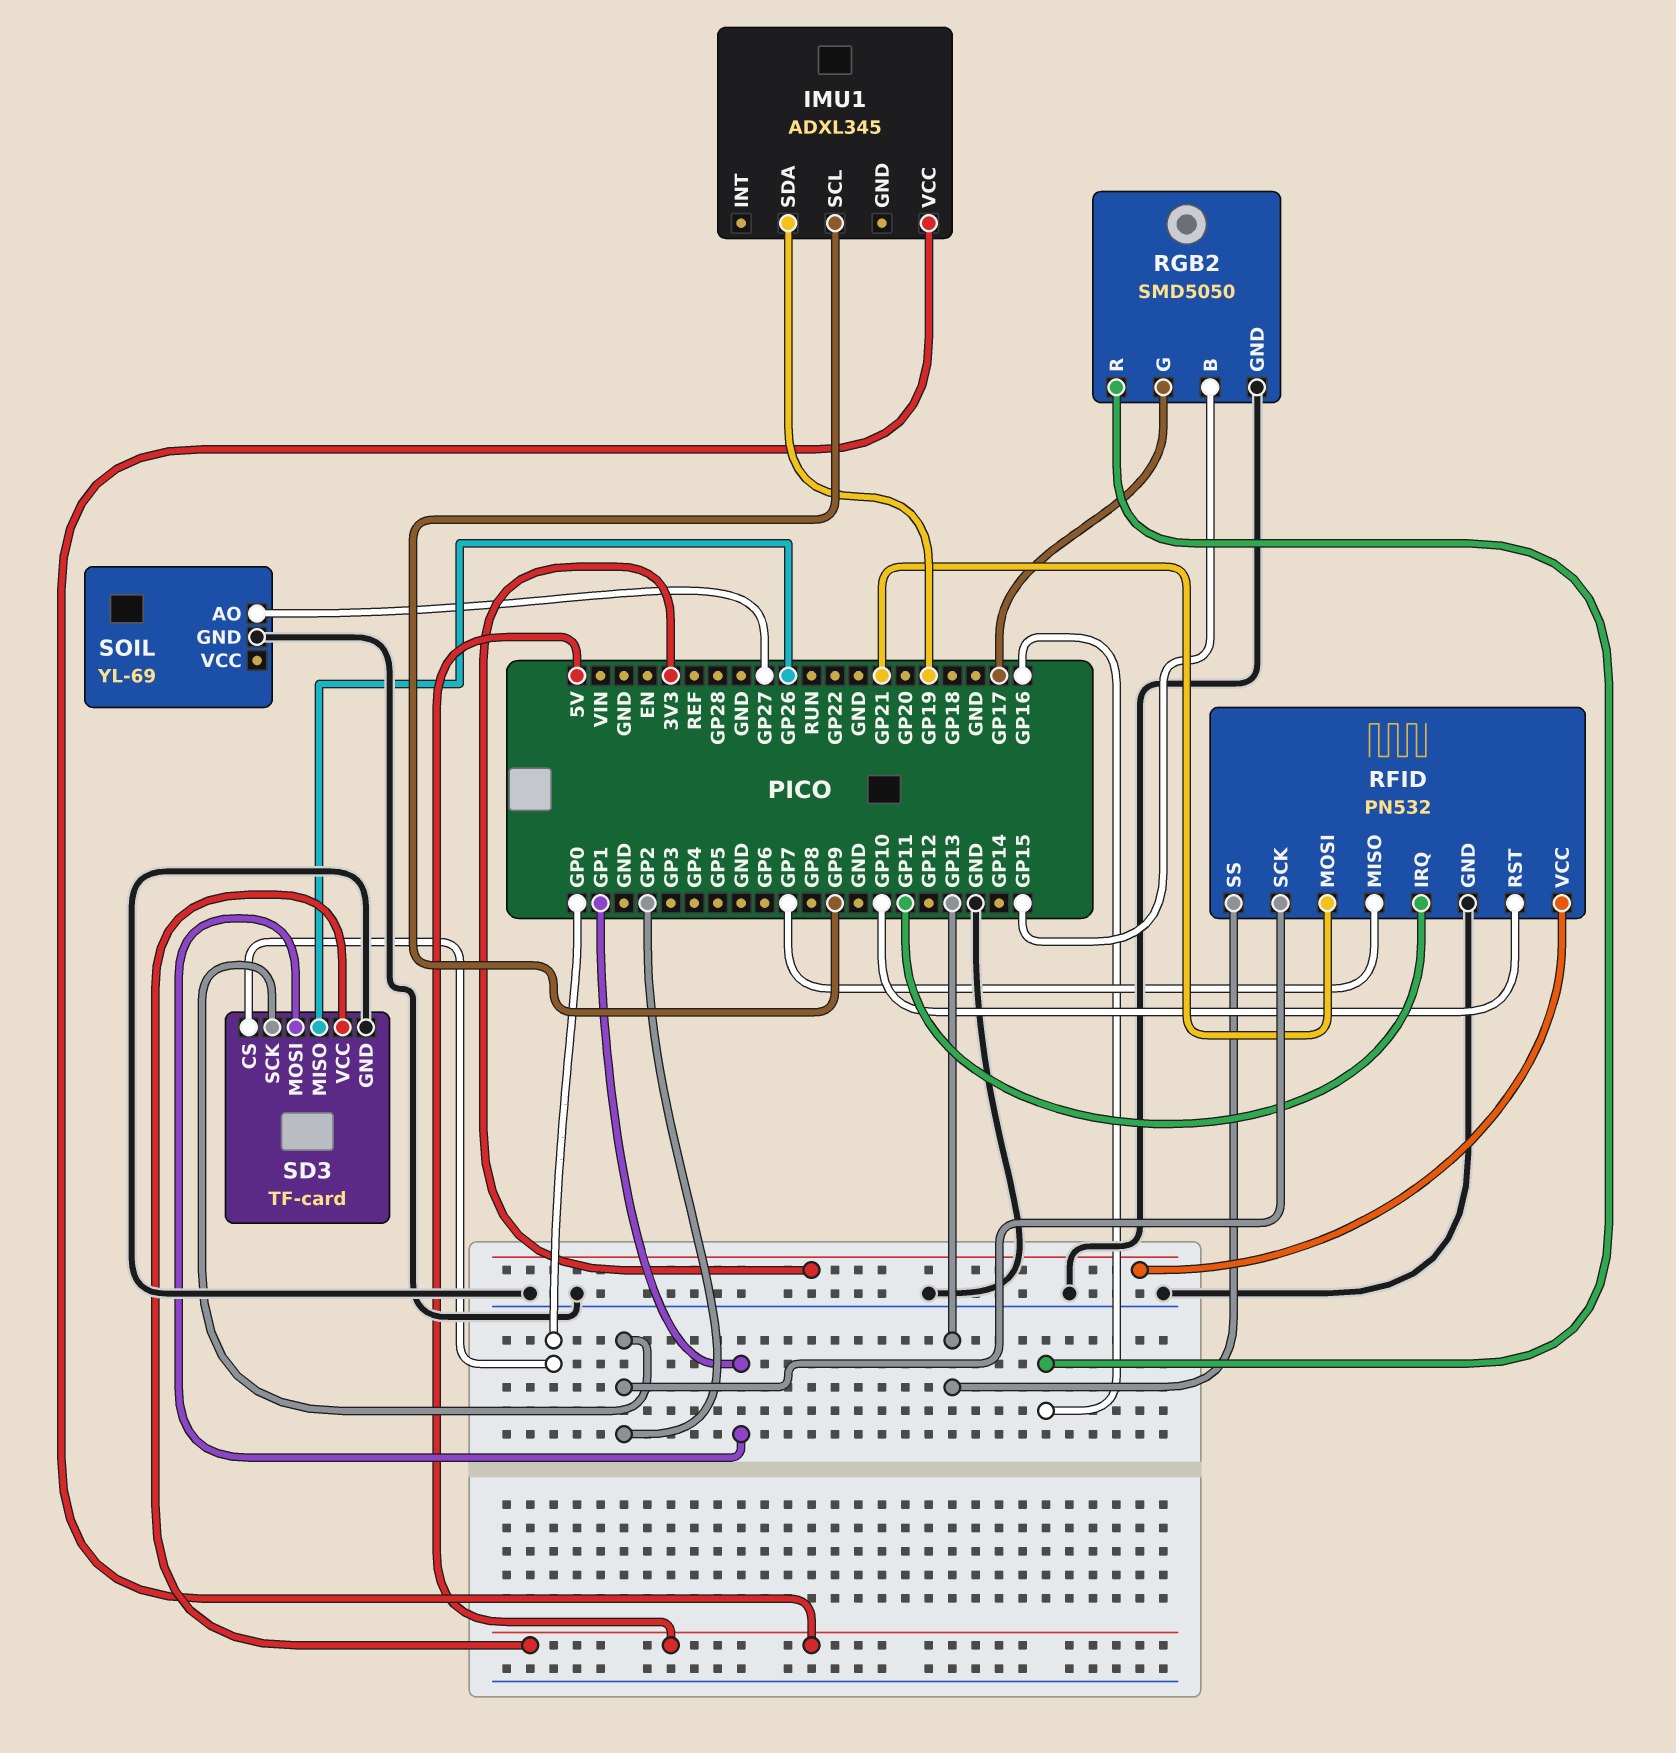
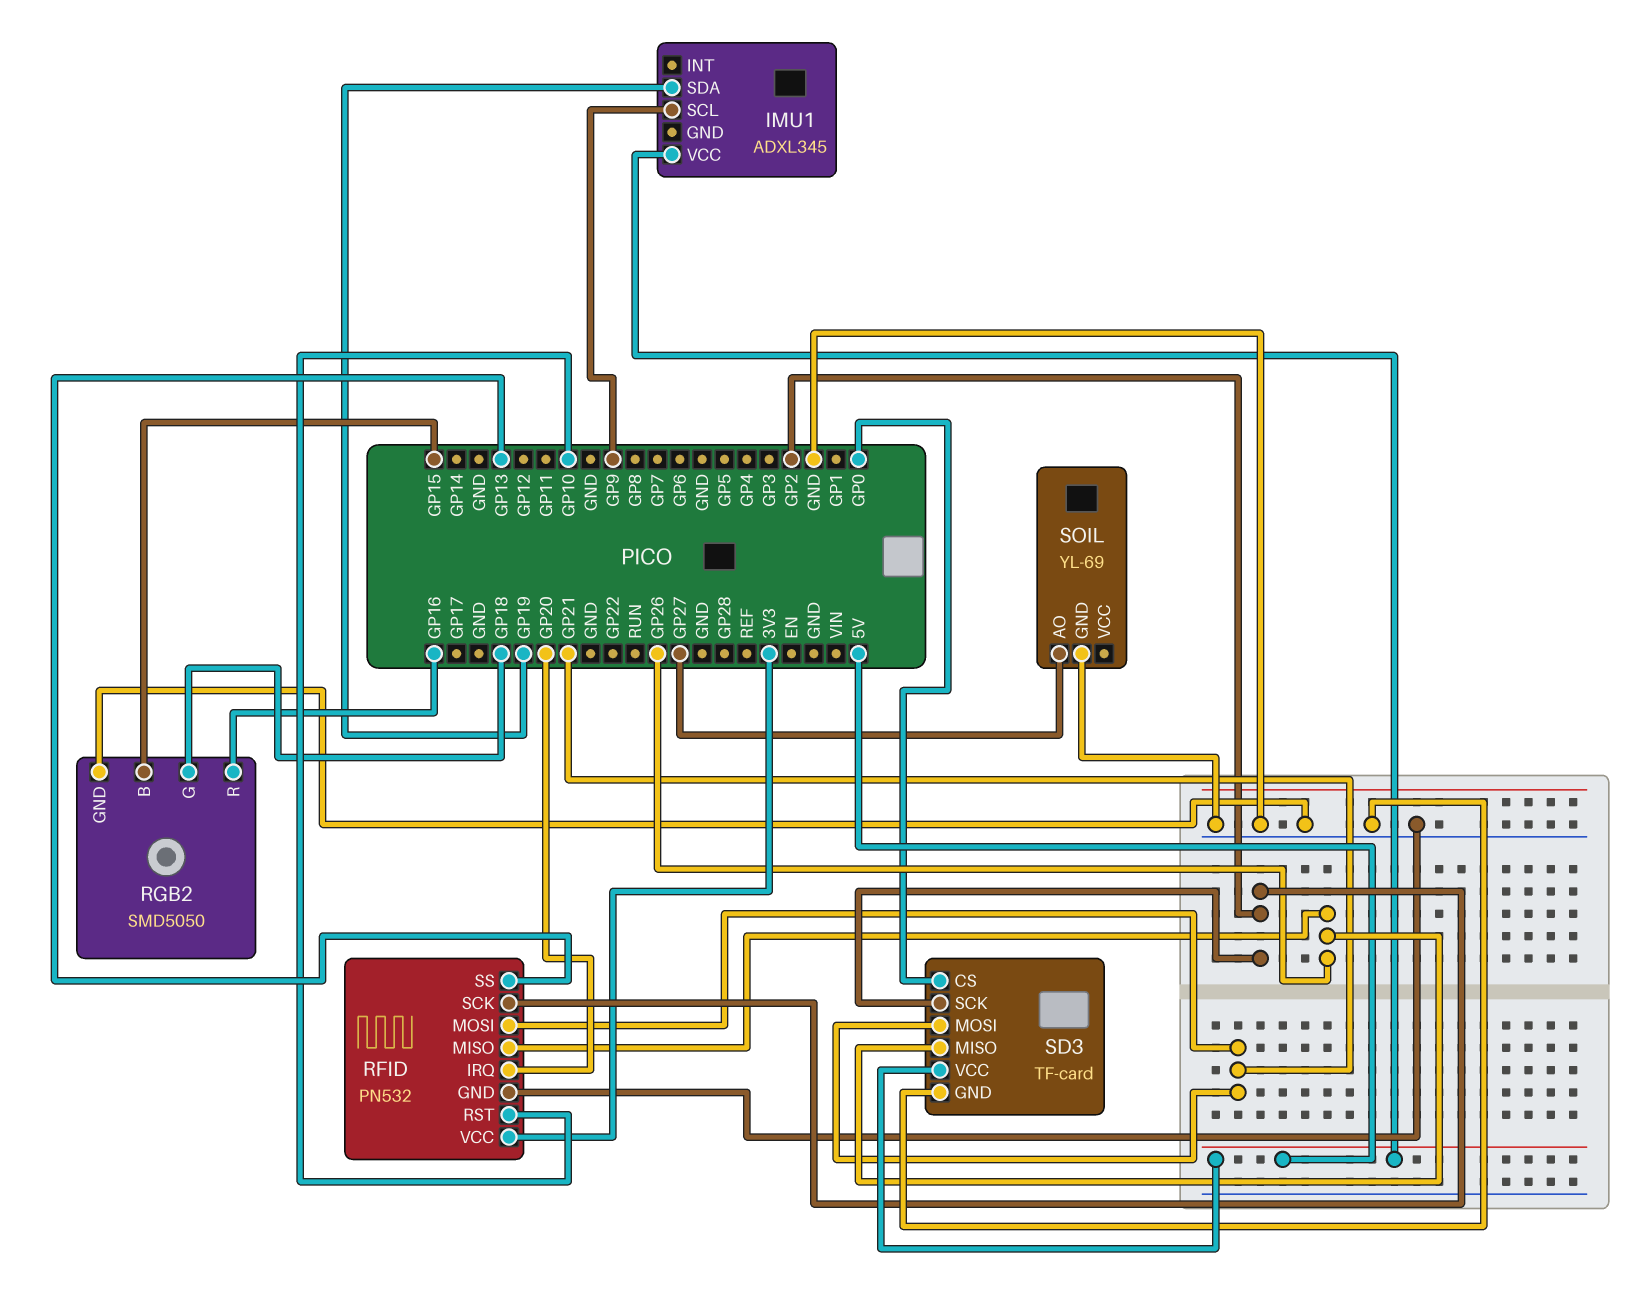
RFID pin IRQ: GP11 -> GP20
RFID pin MISO: GP7 -> GP26
RGB2 pin G: GP17 -> GP18
SD3 pin MOSI: GP1 -> GP21

